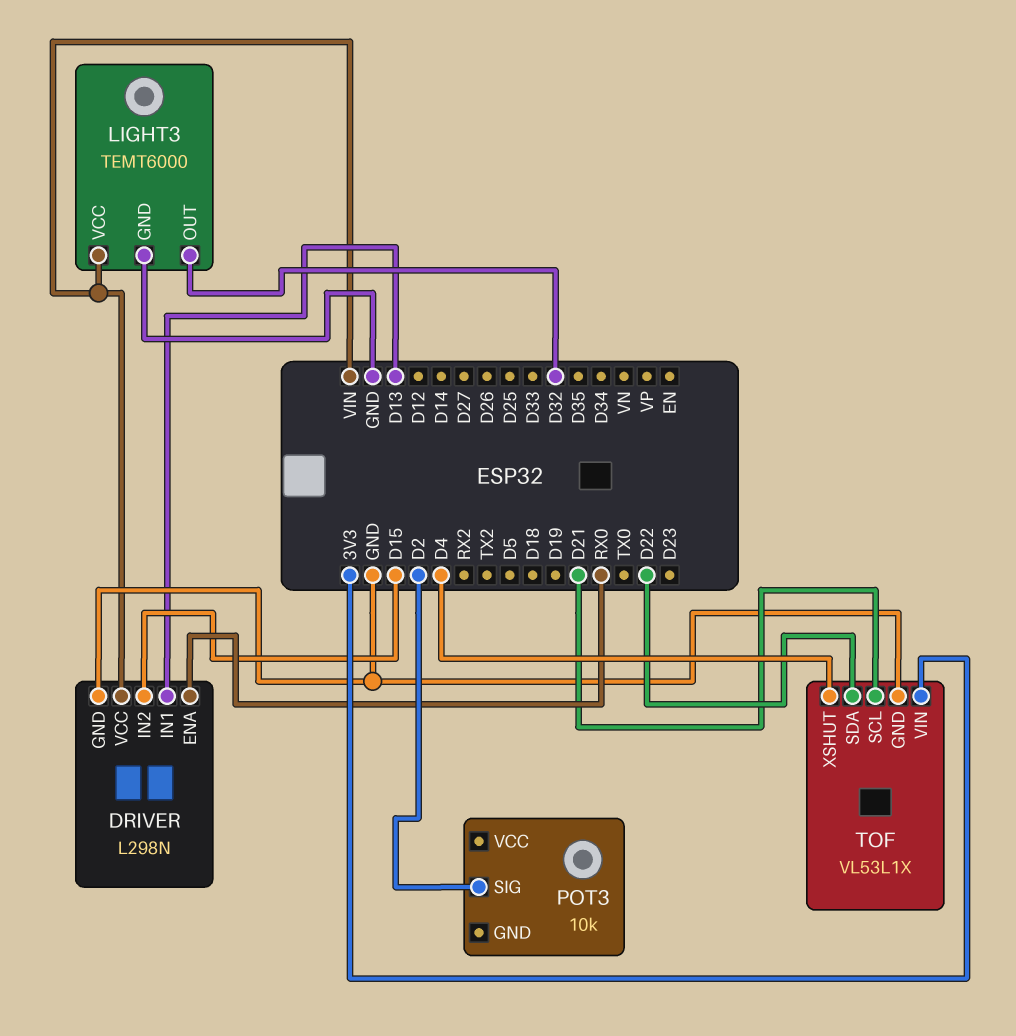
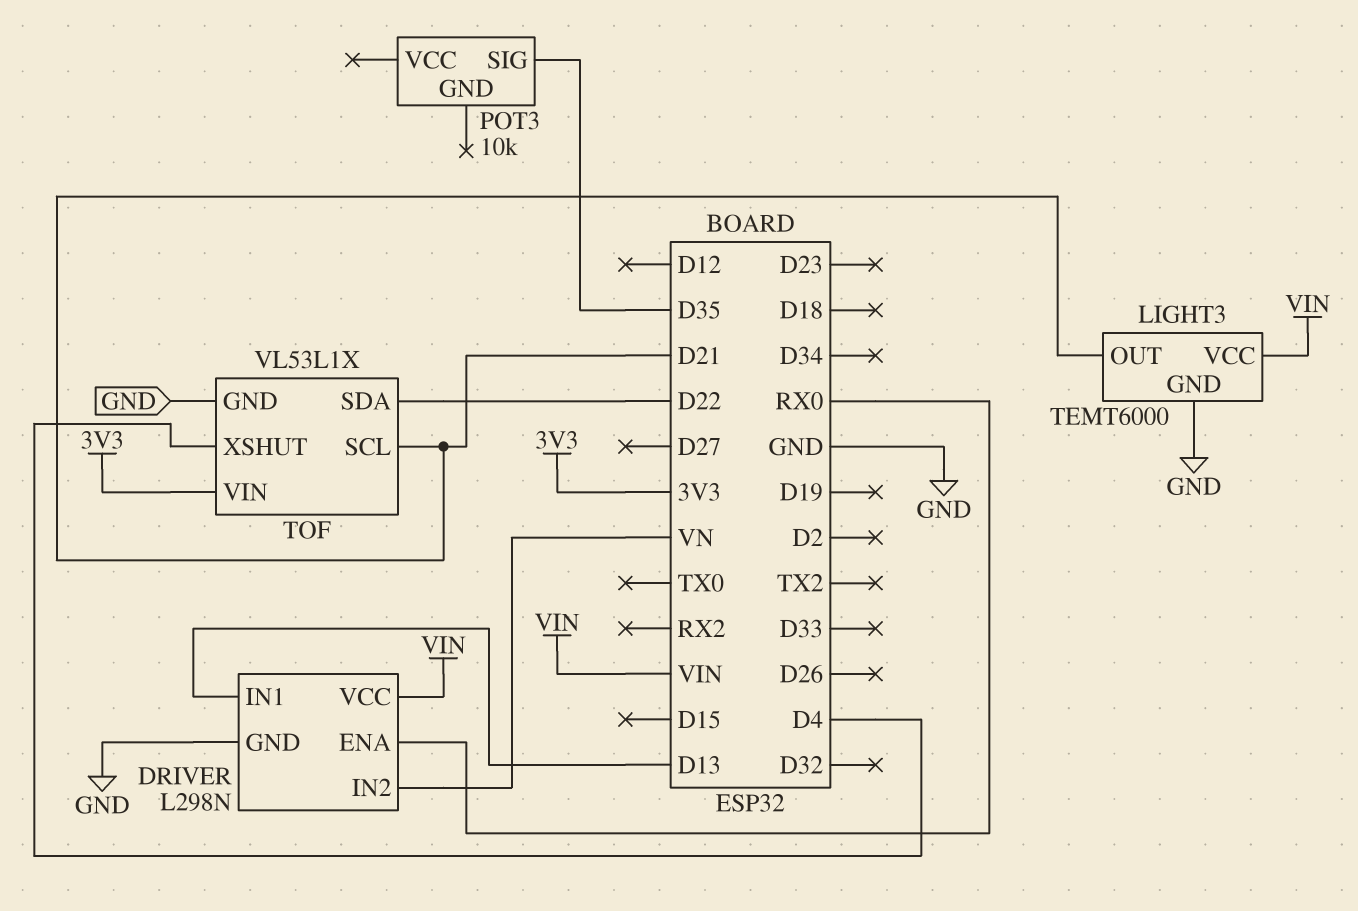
DRIVER pin IN2: D15 -> VN
LIGHT3 pin OUT: D32 -> D21
POT3 pin SIG: D2 -> D35

